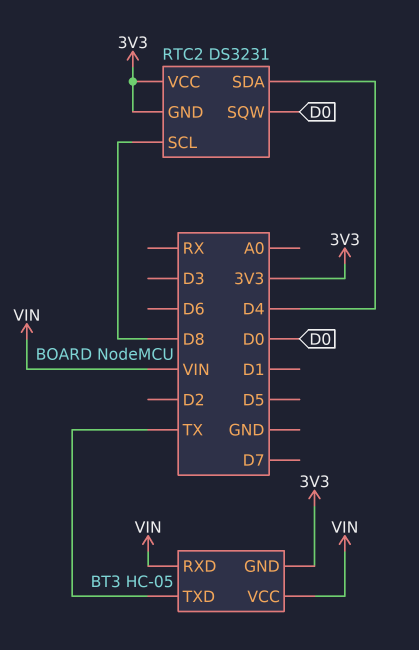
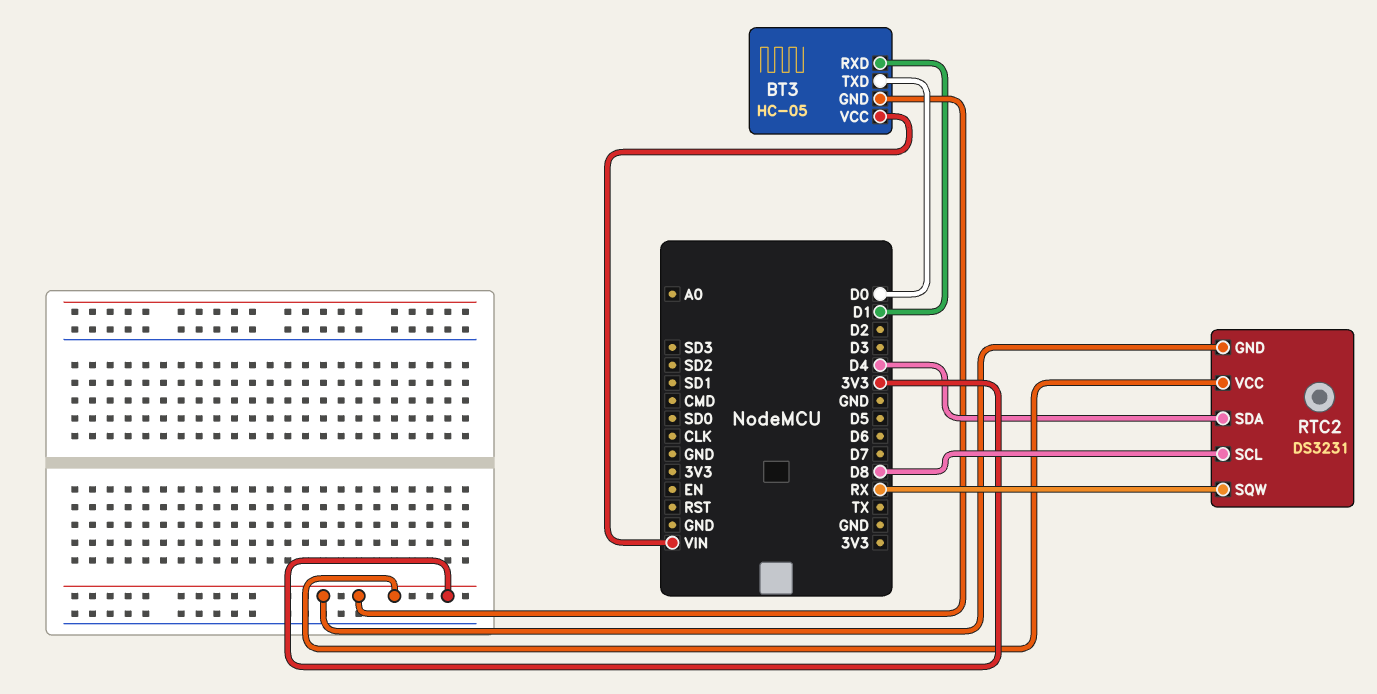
BT3 pin RXD: VIN -> D1
BT3 pin TXD: TX -> D0
RTC2 pin SQW: D0 -> RX

